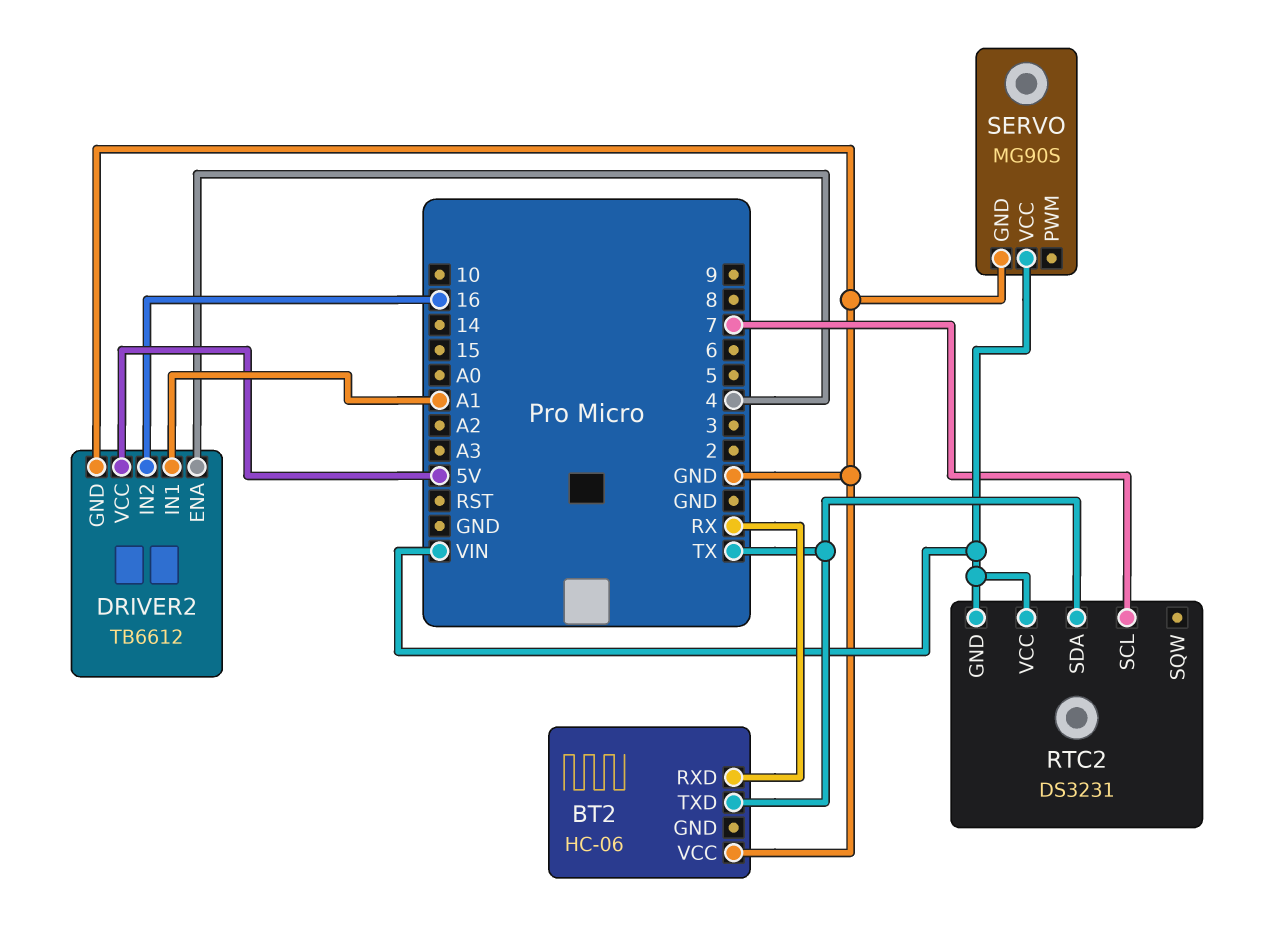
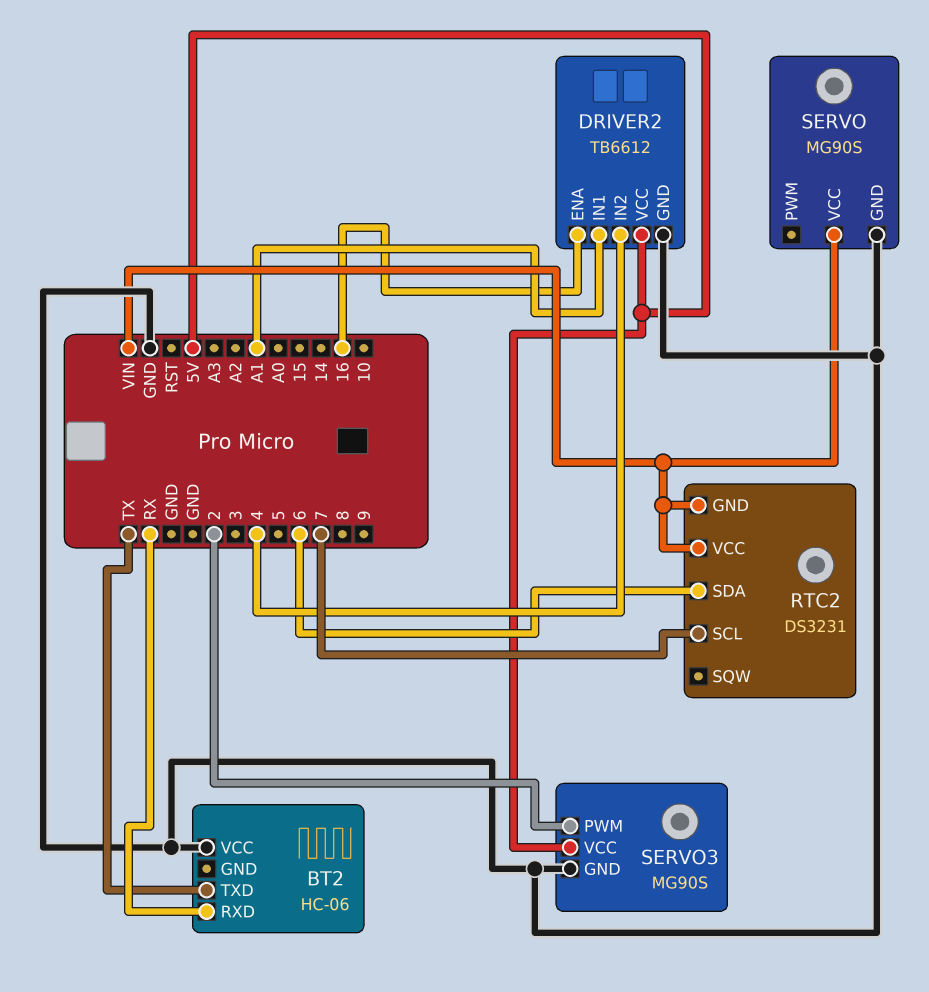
DRIVER2 pin ENA: 4 -> 16
DRIVER2 pin IN2: 16 -> 4
RTC2 pin SDA: TX -> 6
SERVO3: none -> MG90S
SERVO3 pin GND: none -> GND
SERVO3 pin PWM: none -> 2
SERVO3 pin VCC: none -> 5V

